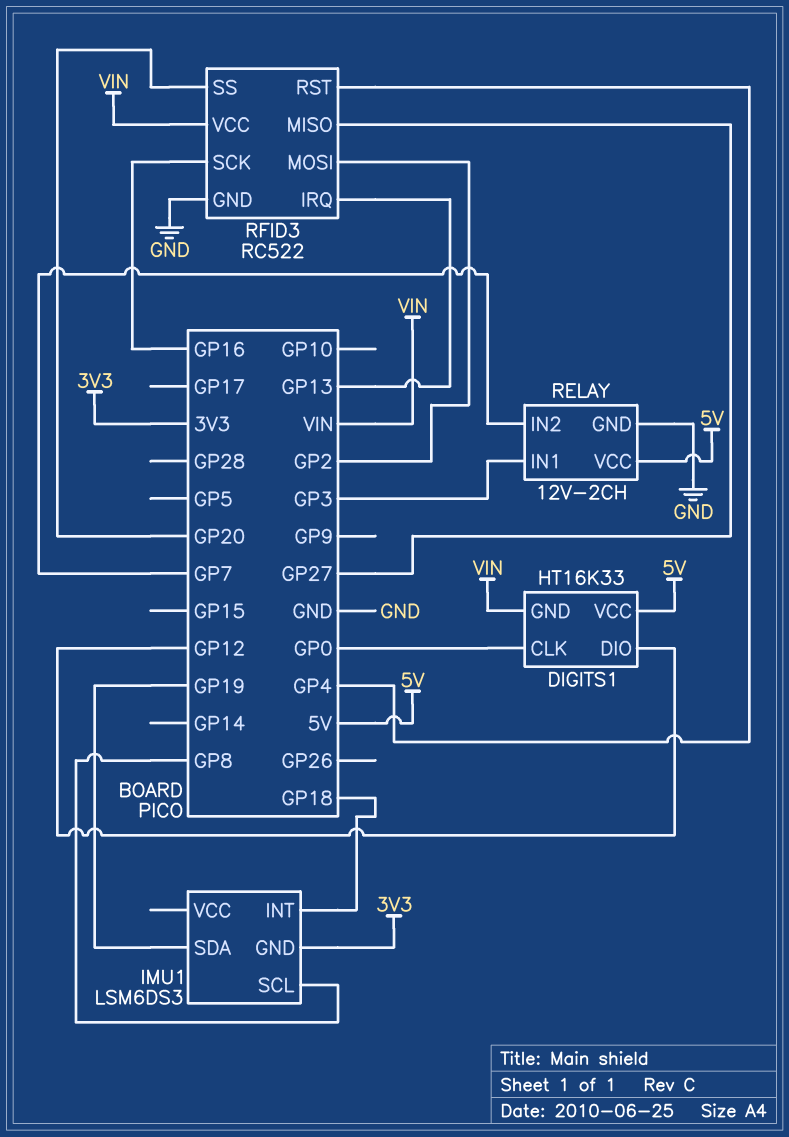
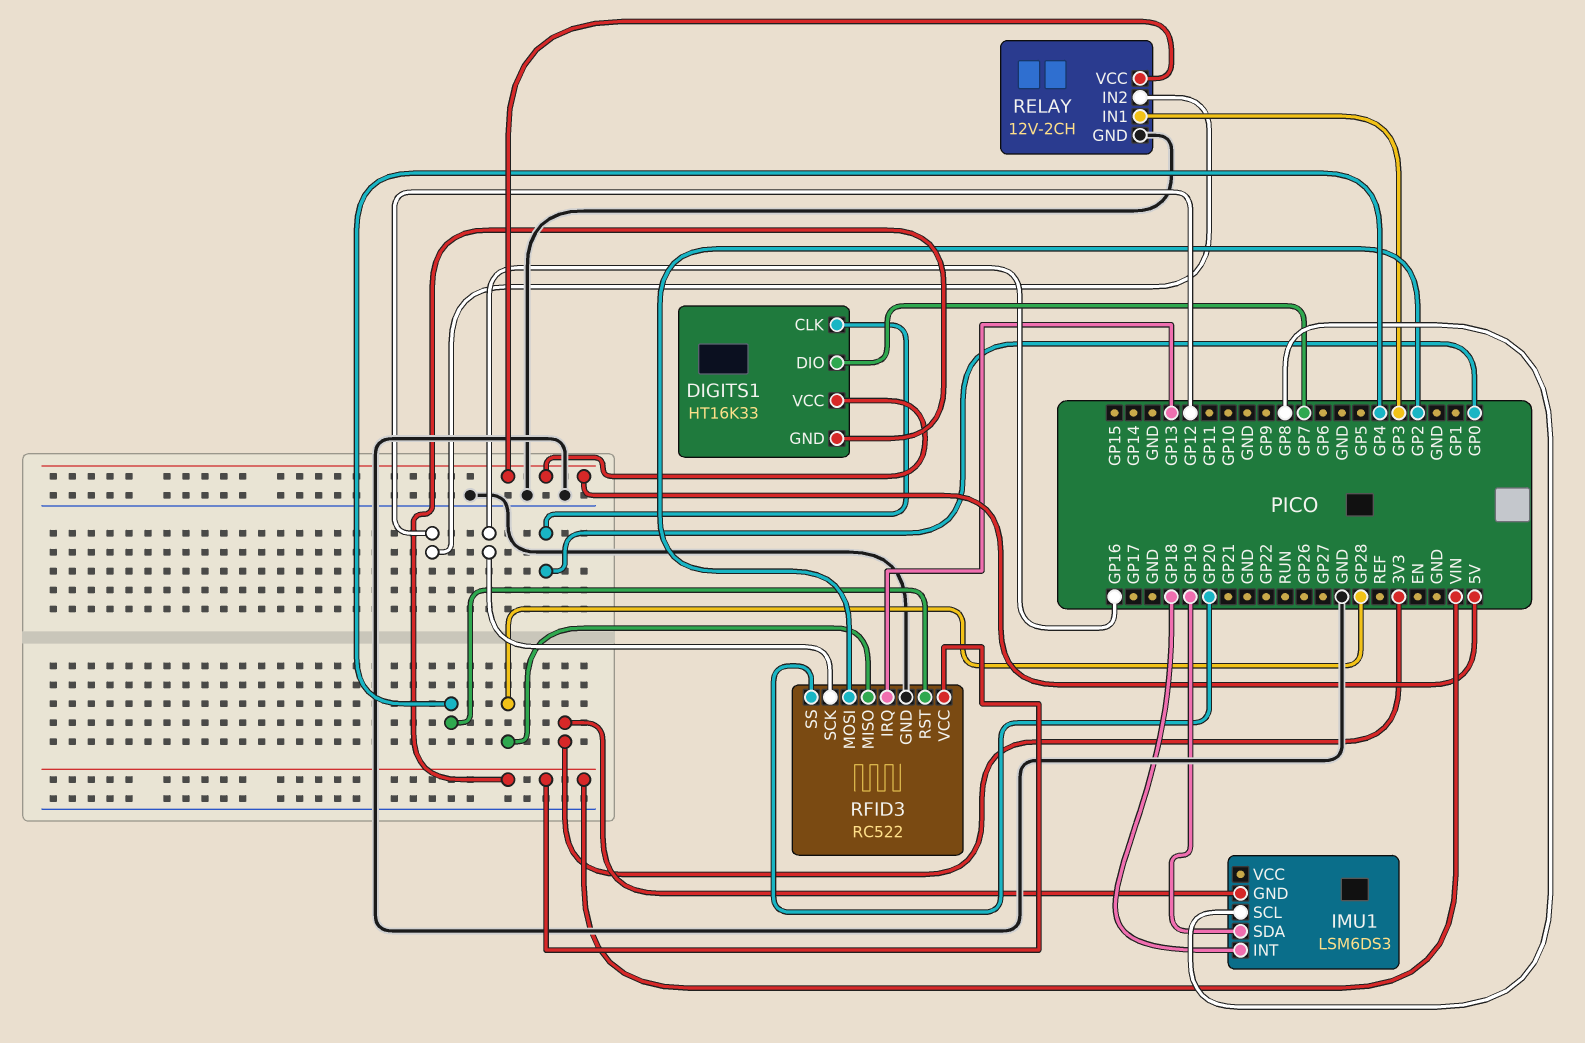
DIGITS1 pin DIO: GP12 -> GP7
RELAY pin IN2: GP7 -> GP12
RFID3 pin MISO: GP27 -> GP28

